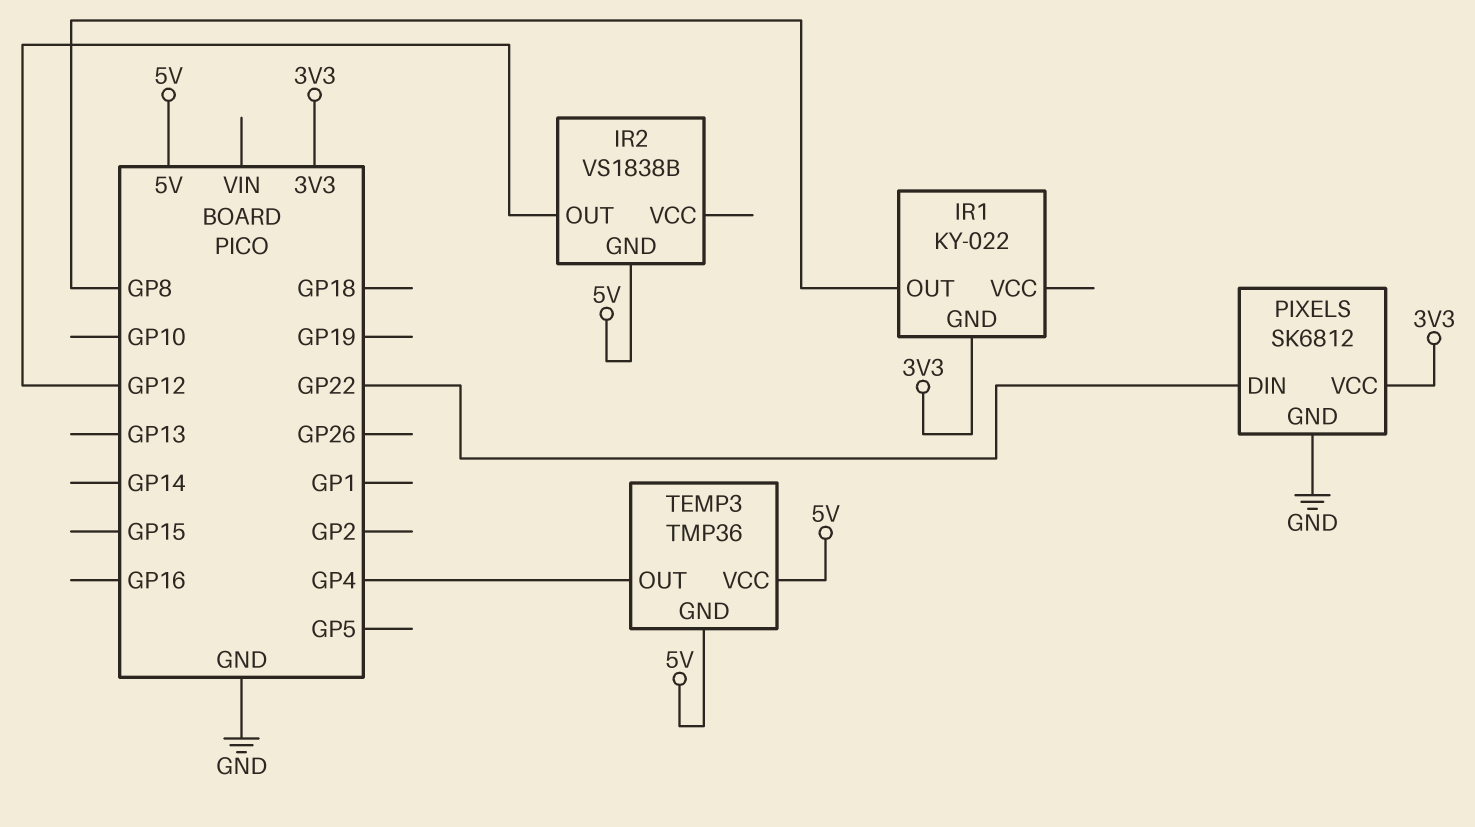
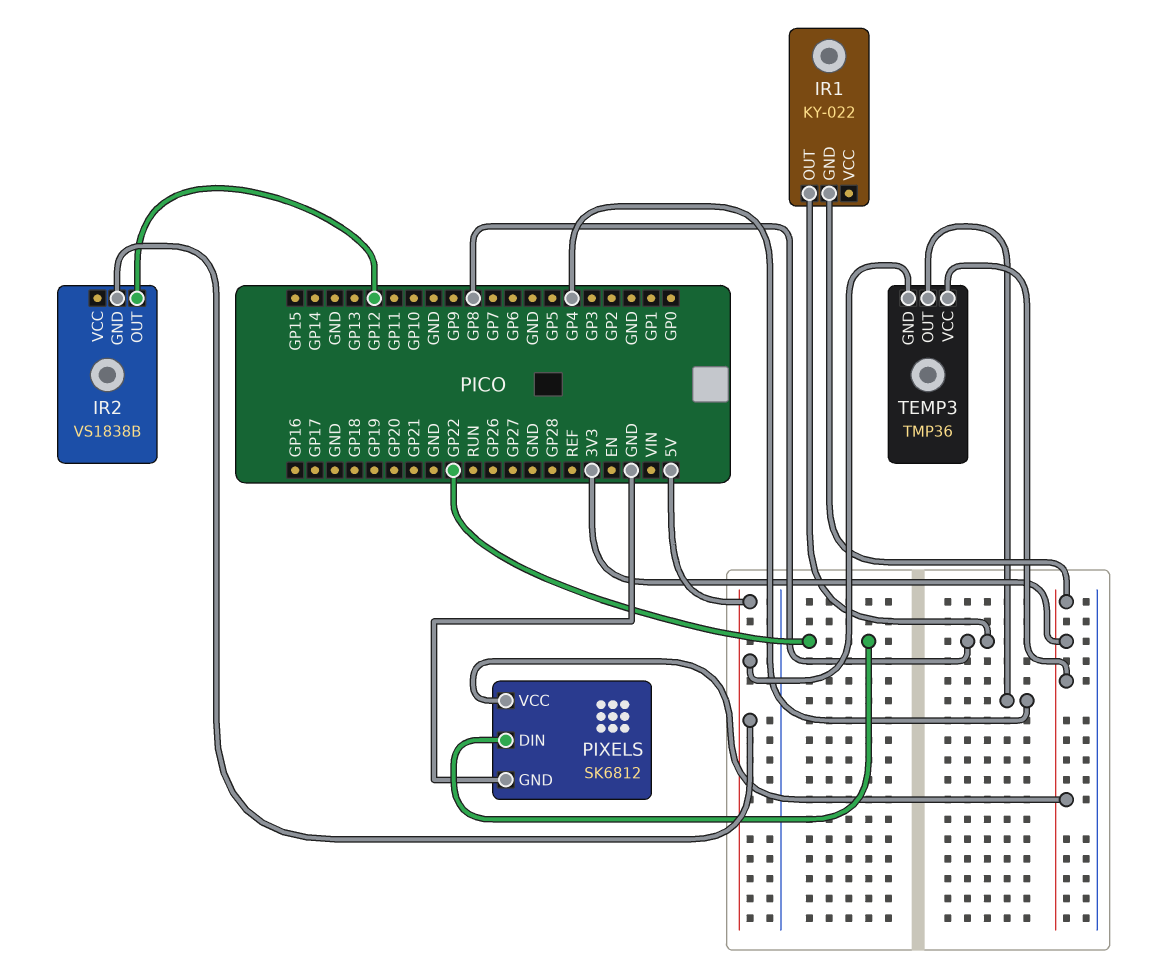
TEMP3 pin VCC: 5V -> 3V3

